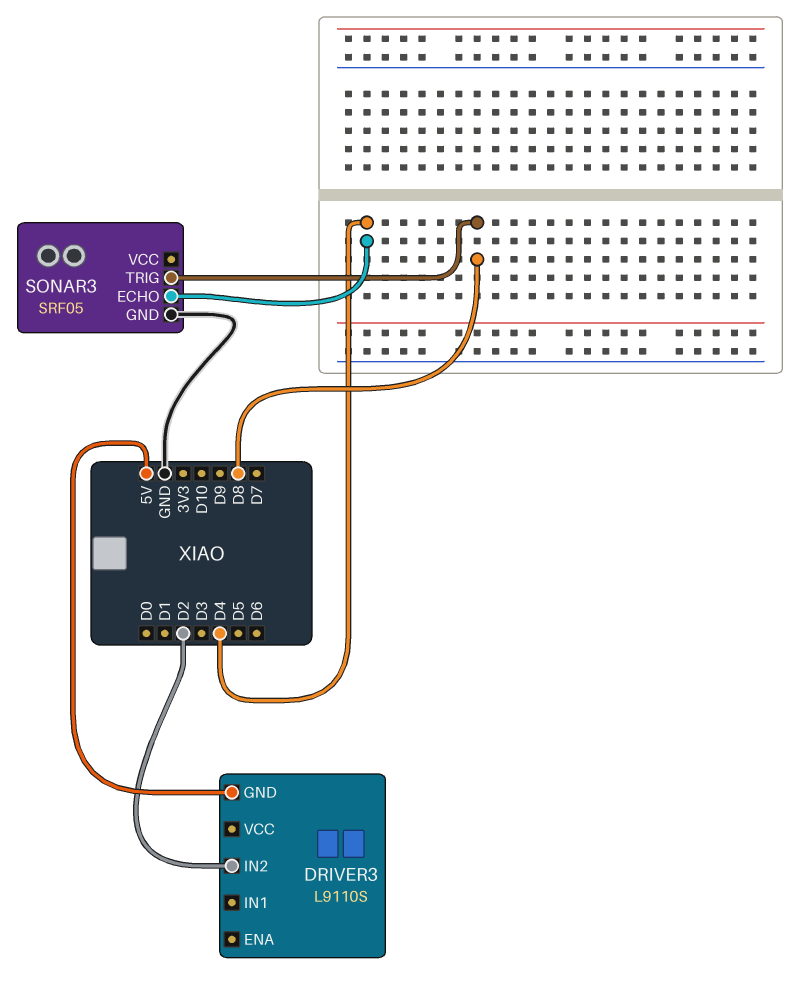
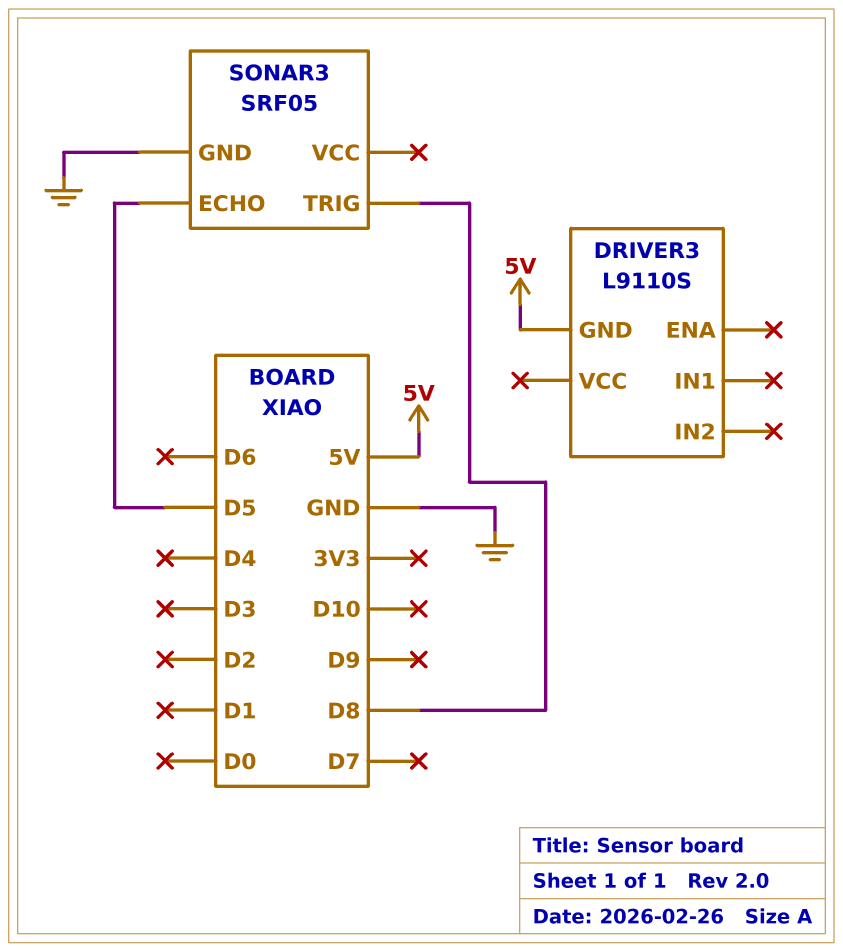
DRIVER3 pin IN2: D2 -> none
SONAR3 pin ECHO: D4 -> D5

